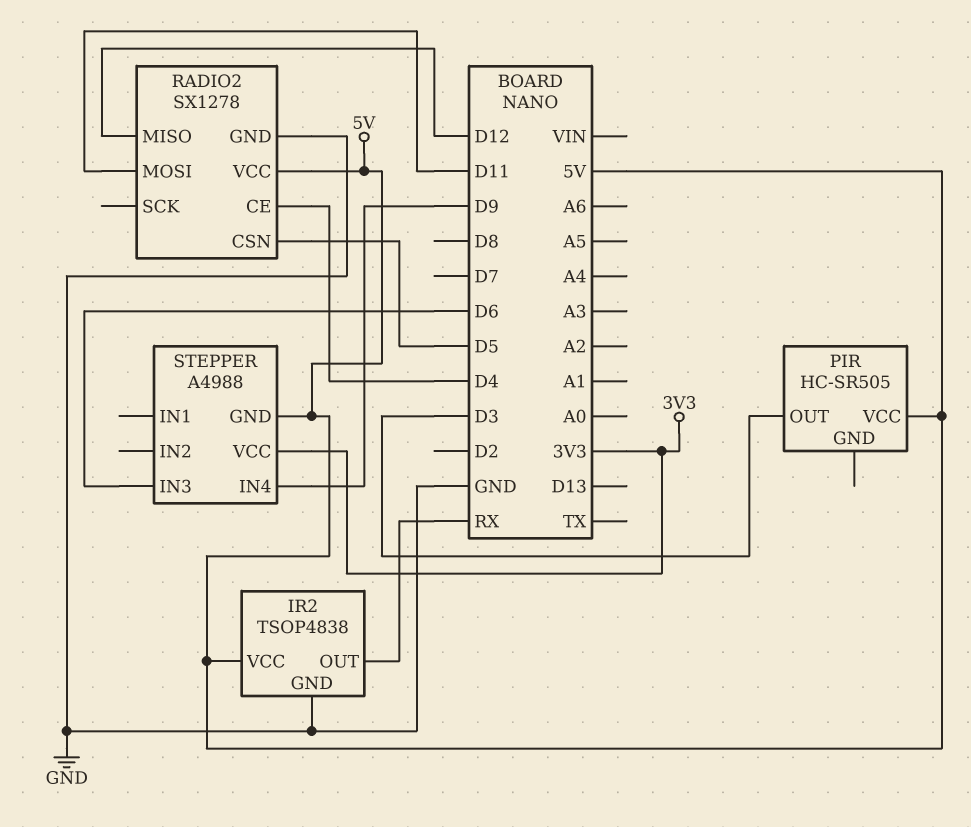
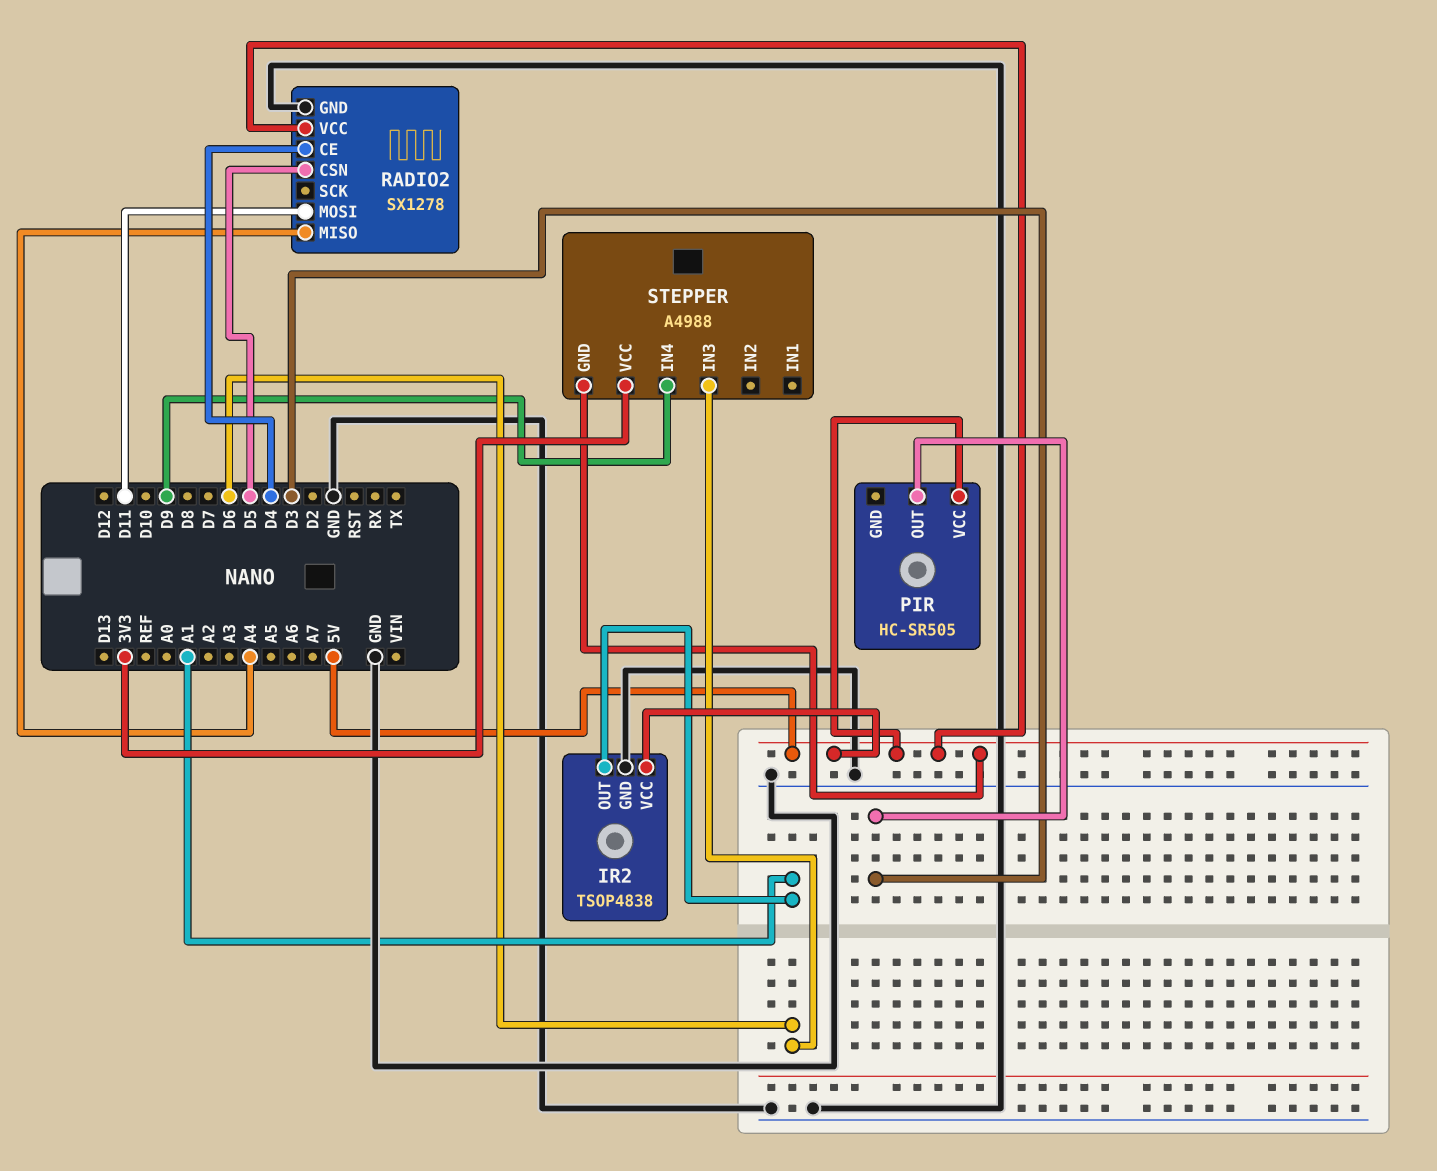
IR2 pin OUT: RX -> A1
RADIO2 pin MISO: D12 -> A4

